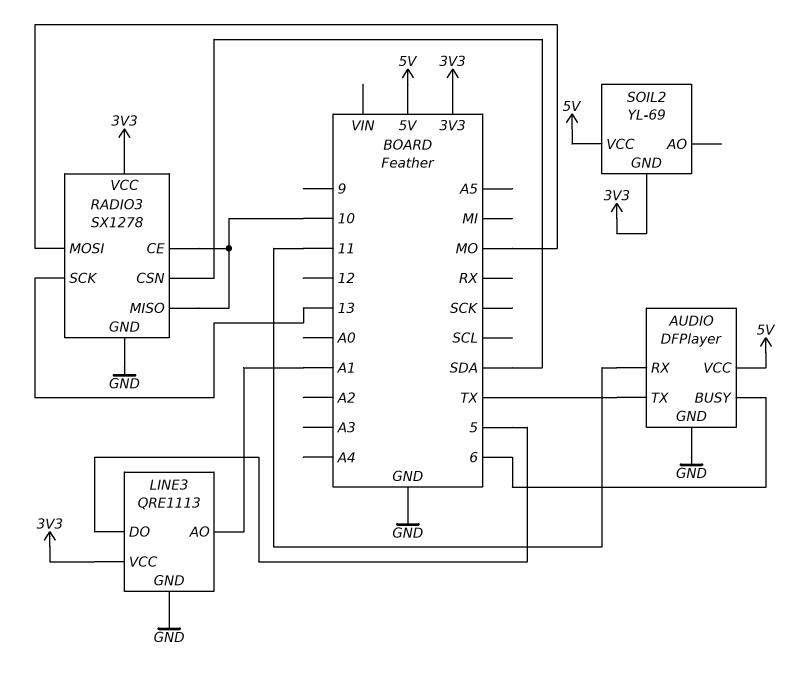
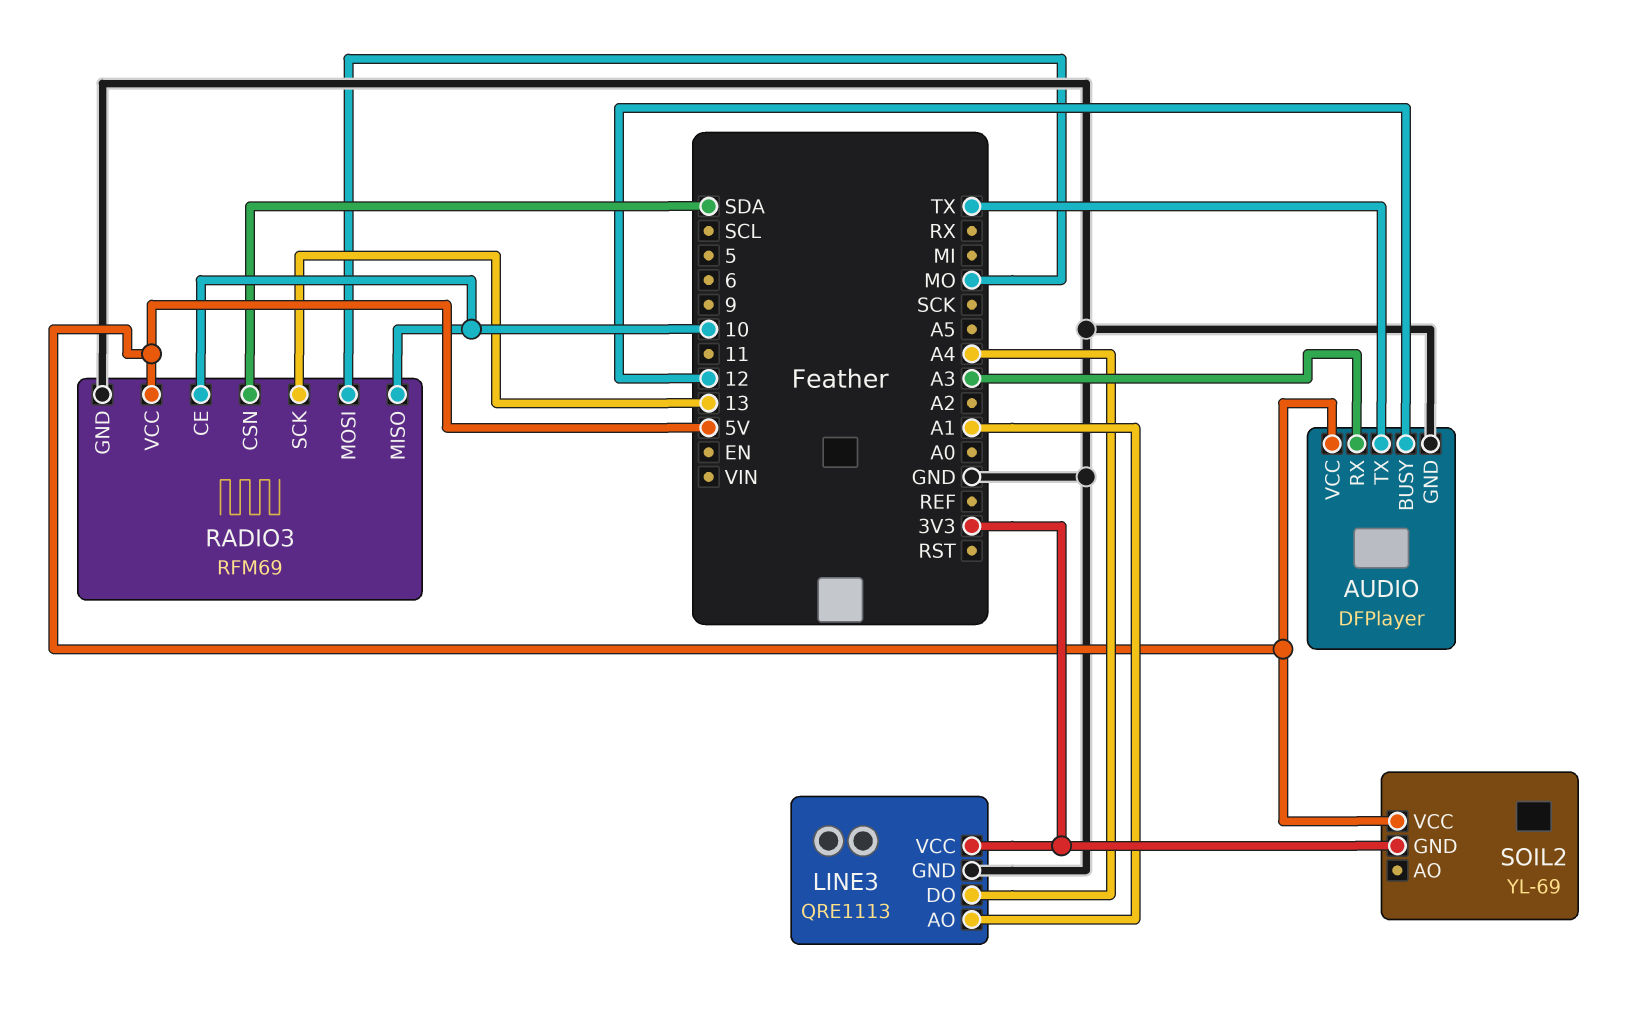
AUDIO pin BUSY: 6 -> 12
AUDIO pin RX: 11 -> A3
LINE3 pin DO: 5 -> A4
RADIO3: SX1278 -> RFM69
RADIO3 pin VCC: 3V3 -> 5V

